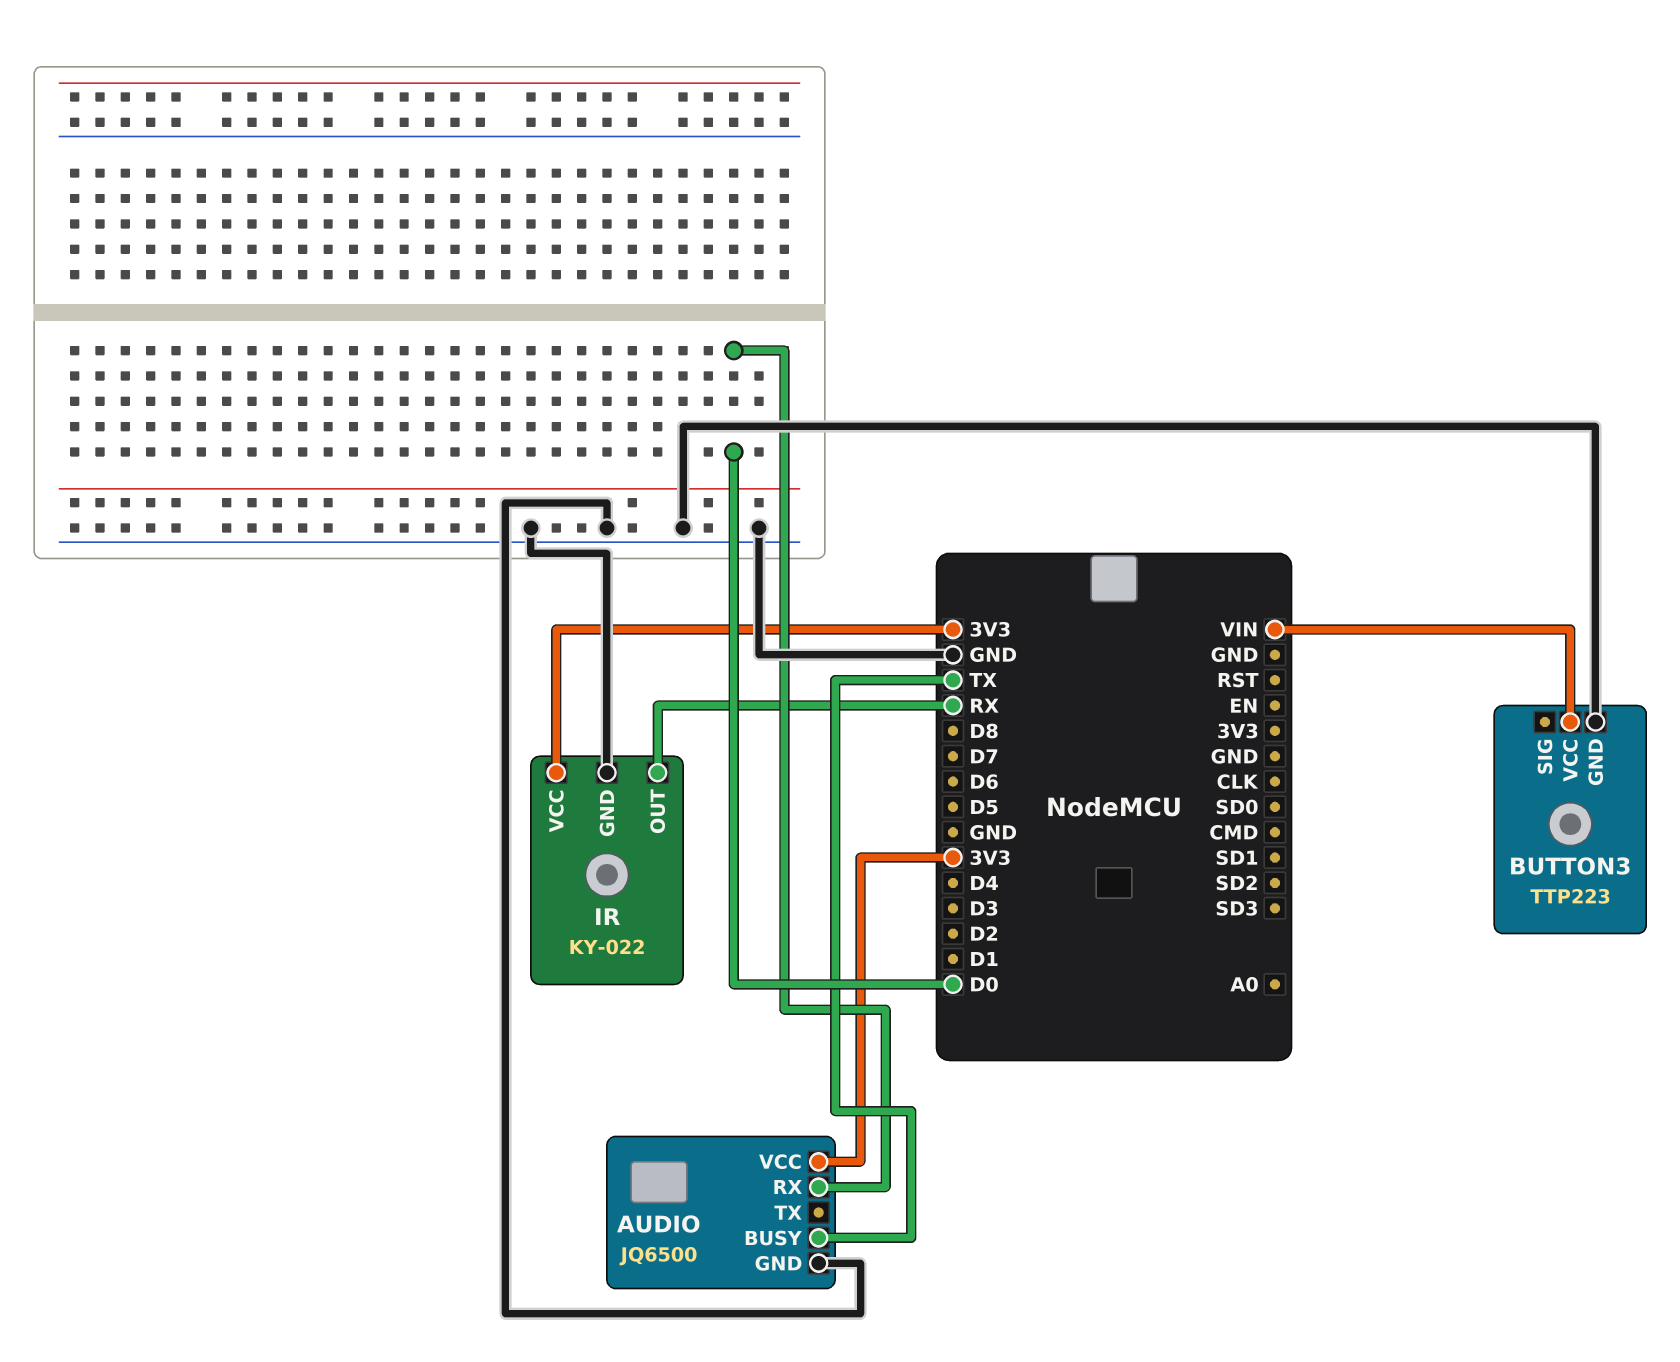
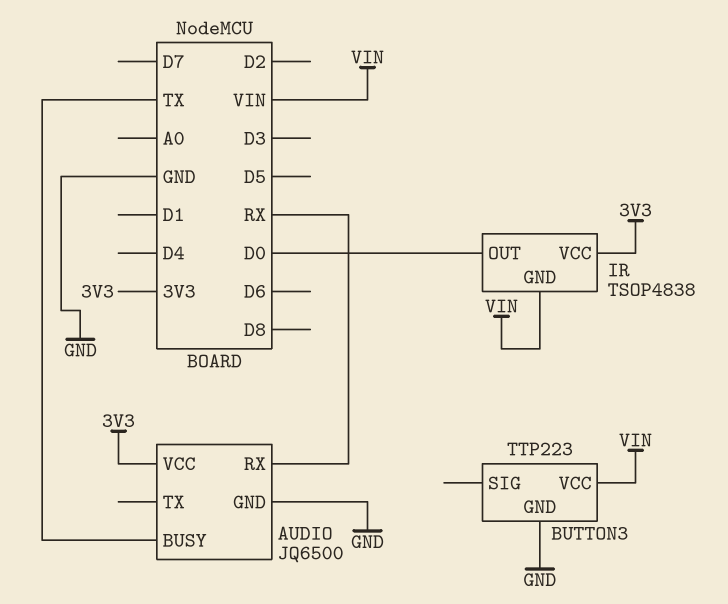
AUDIO pin RX: D0 -> RX
IR: KY-022 -> TSOP4838
IR pin GND: GND -> VIN
IR pin OUT: RX -> D0

